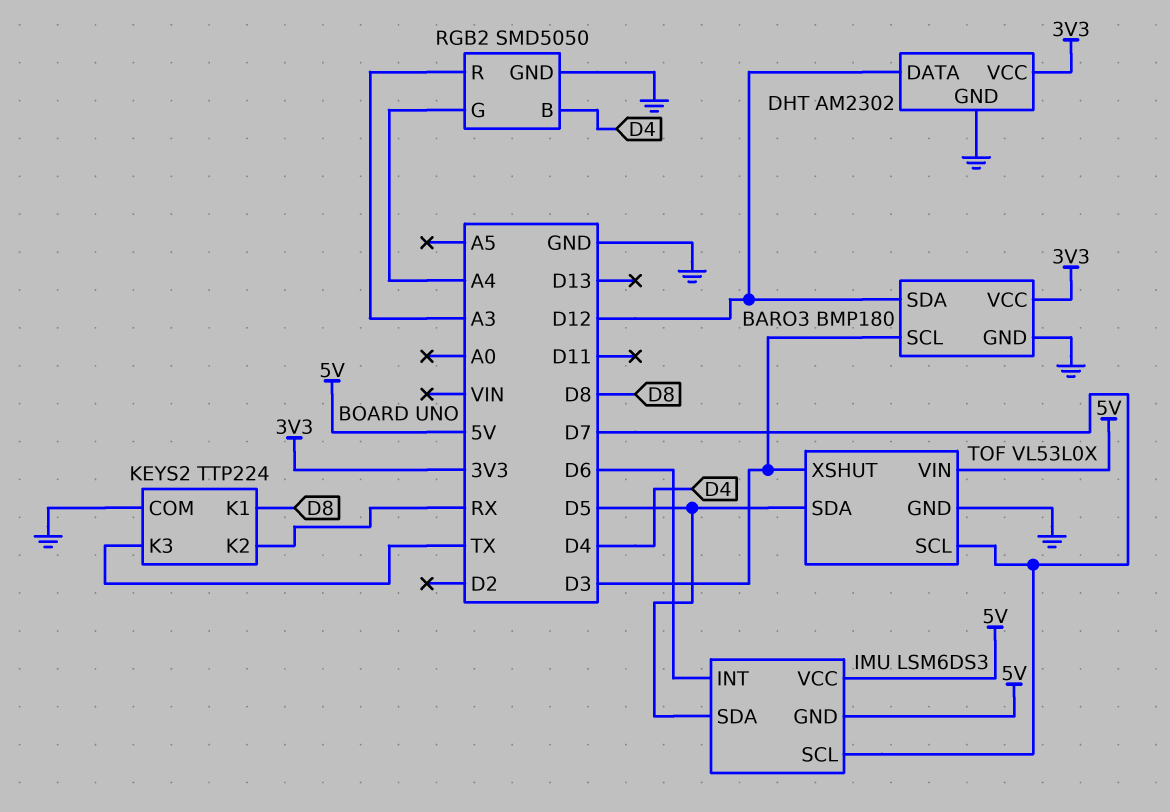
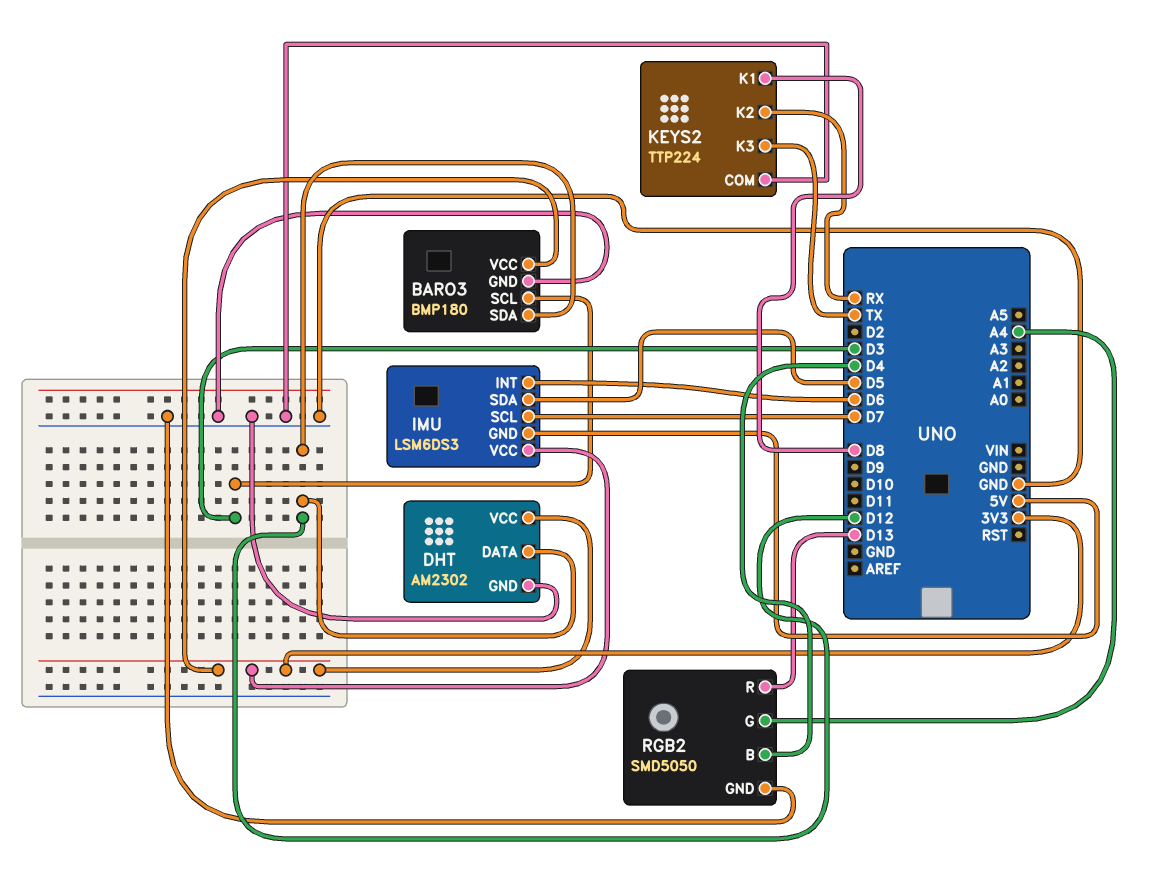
IMU pin VCC: 5V -> 3V3
RGB2 pin R: A3 -> D13
TOF: VL53L0X -> none
TOF pin GND: GND -> none
TOF pin SCL: D7 -> none
TOF pin SDA: D5 -> none
TOF pin VIN: 5V -> none
TOF pin XSHUT: D3 -> none

